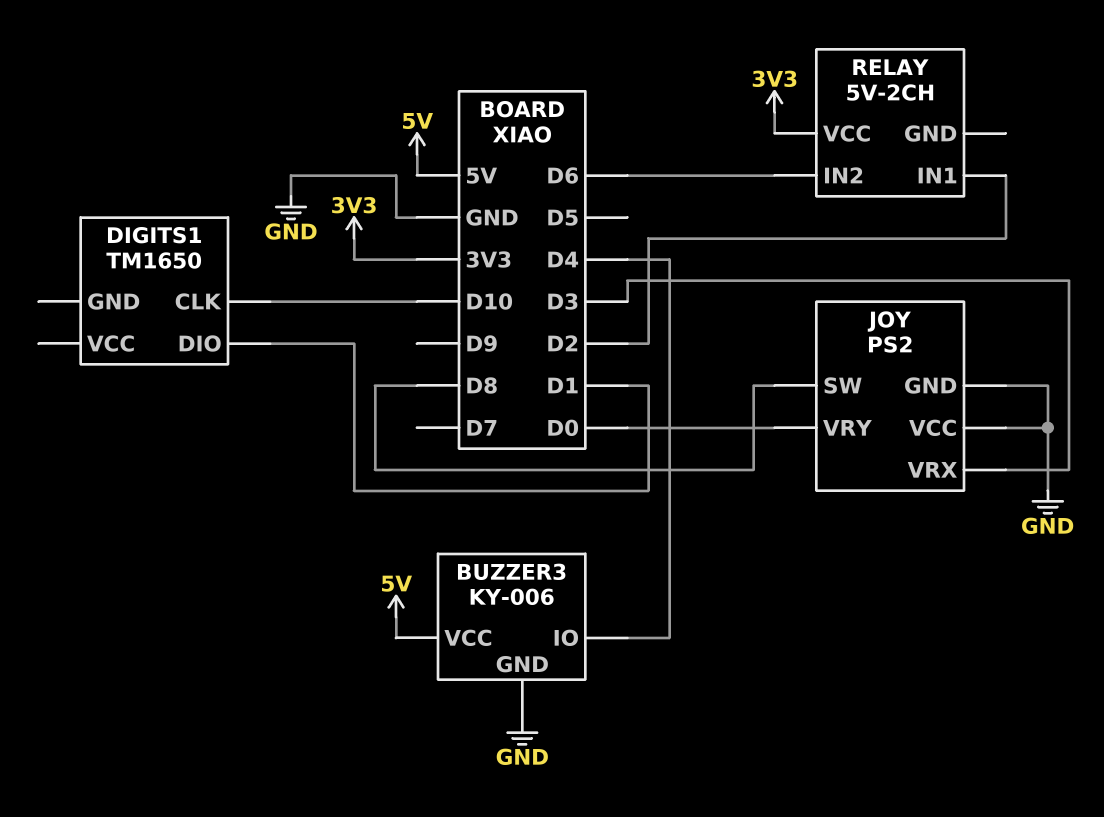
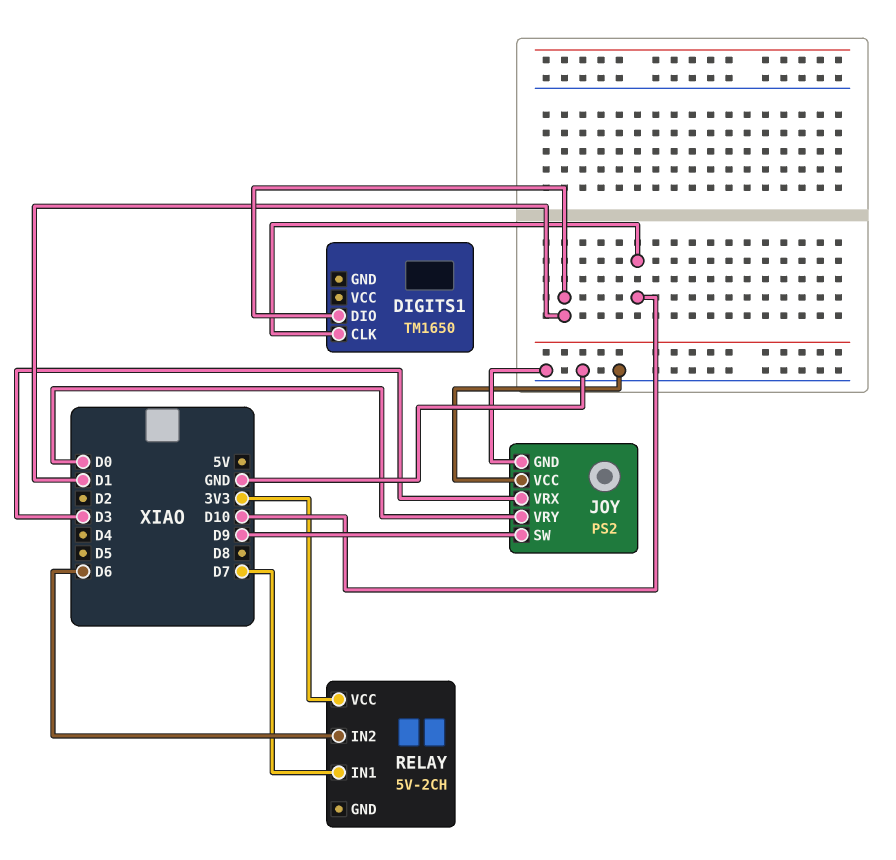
BUZZER3: KY-006 -> none
BUZZER3 pin GND: GND -> none
BUZZER3 pin IO: D4 -> none
BUZZER3 pin VCC: 5V -> none
JOY pin SW: D8 -> D9
RELAY pin IN1: D2 -> D7

